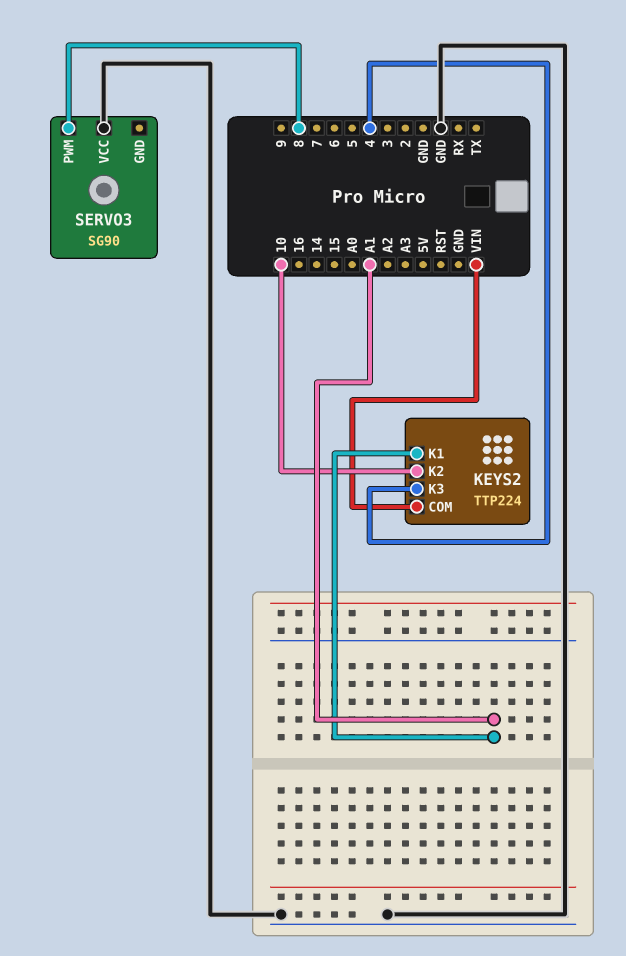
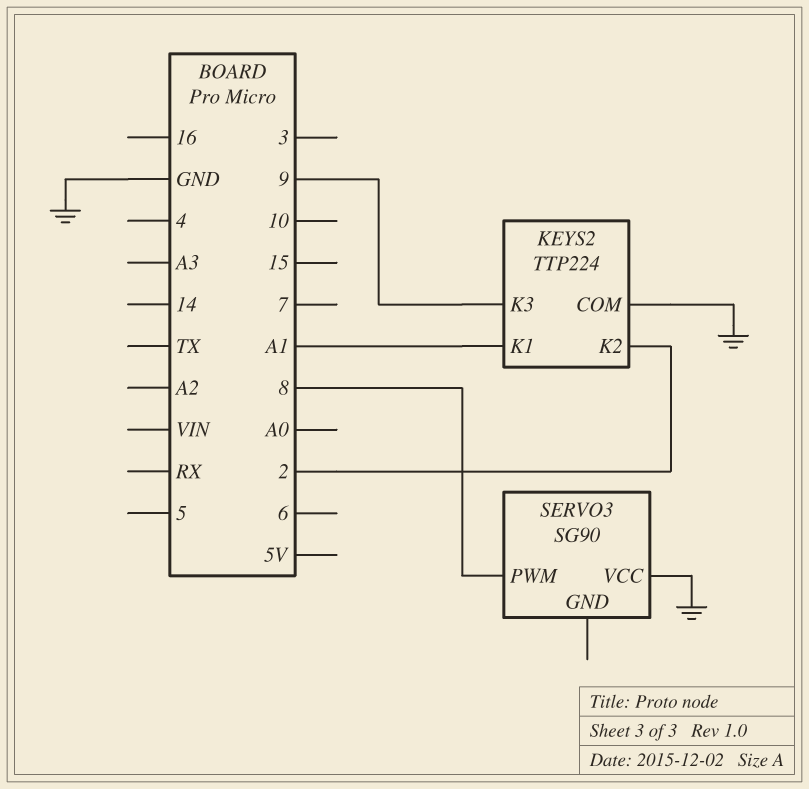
KEYS2 pin COM: VIN -> GND
KEYS2 pin K2: 10 -> 2
KEYS2 pin K3: 4 -> 9

